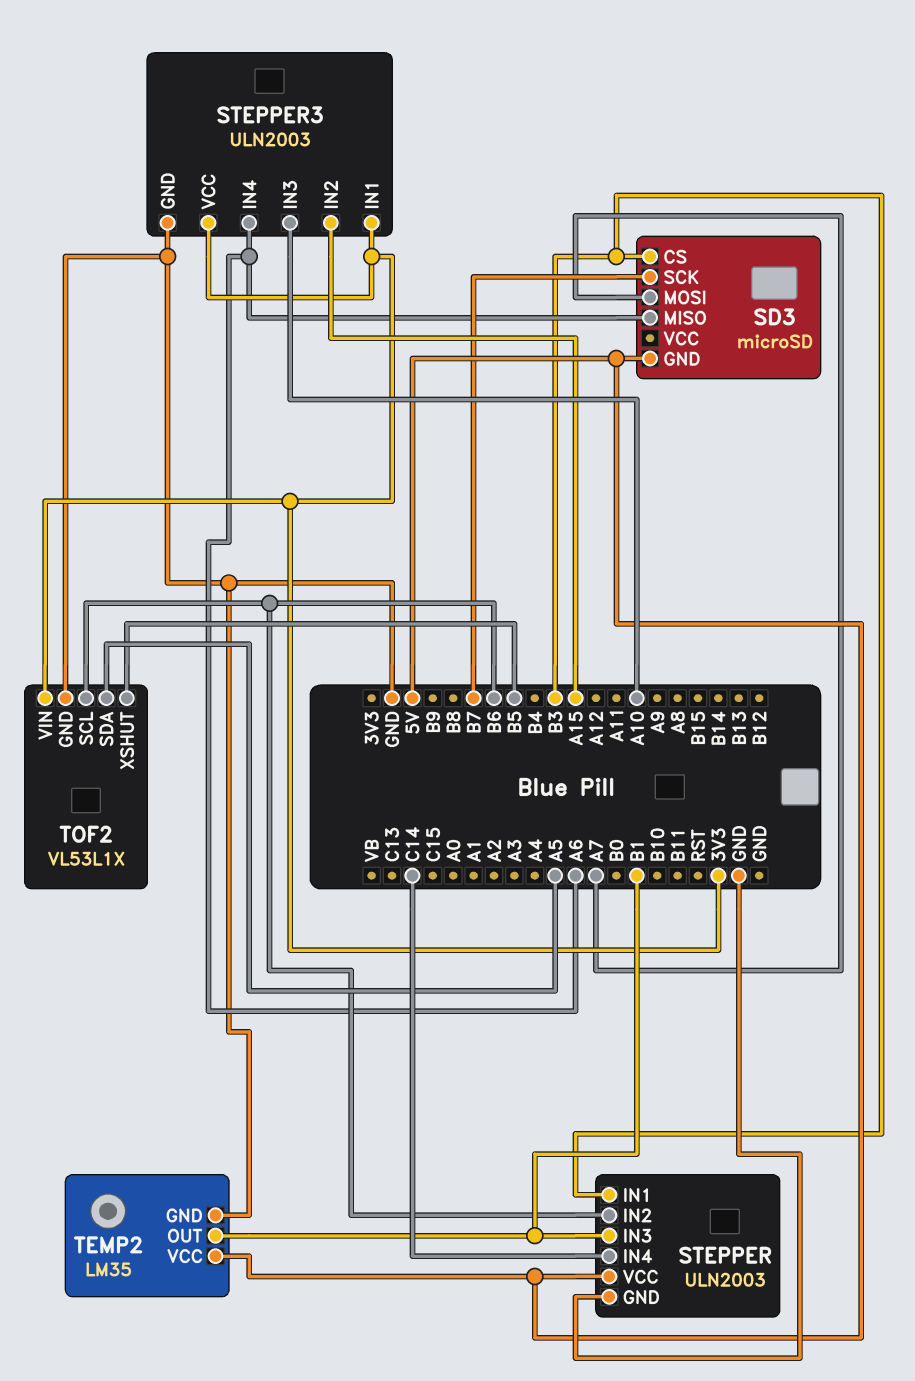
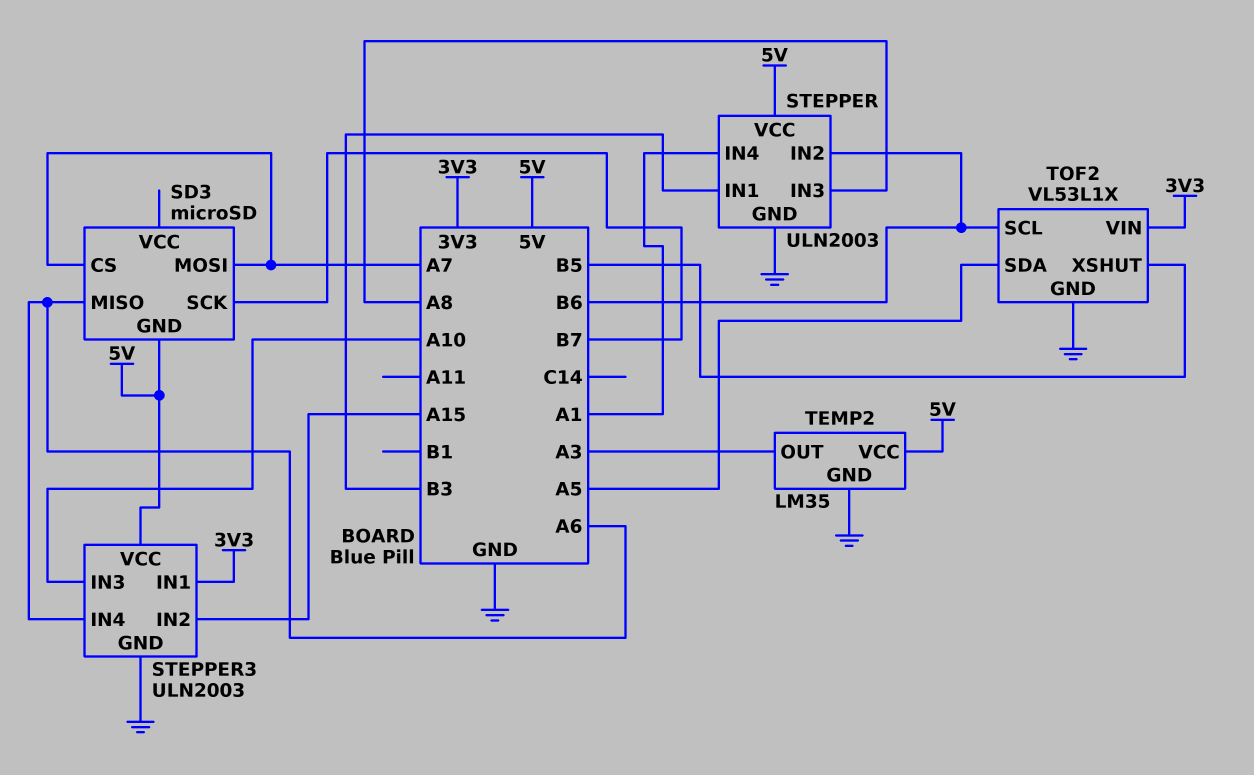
SD3 pin CS: B3 -> A7
STEPPER pin IN3: B1 -> A8
STEPPER pin IN4: C14 -> A1
STEPPER3 pin VCC: 3V3 -> 5V
TEMP2 pin OUT: B1 -> A3

